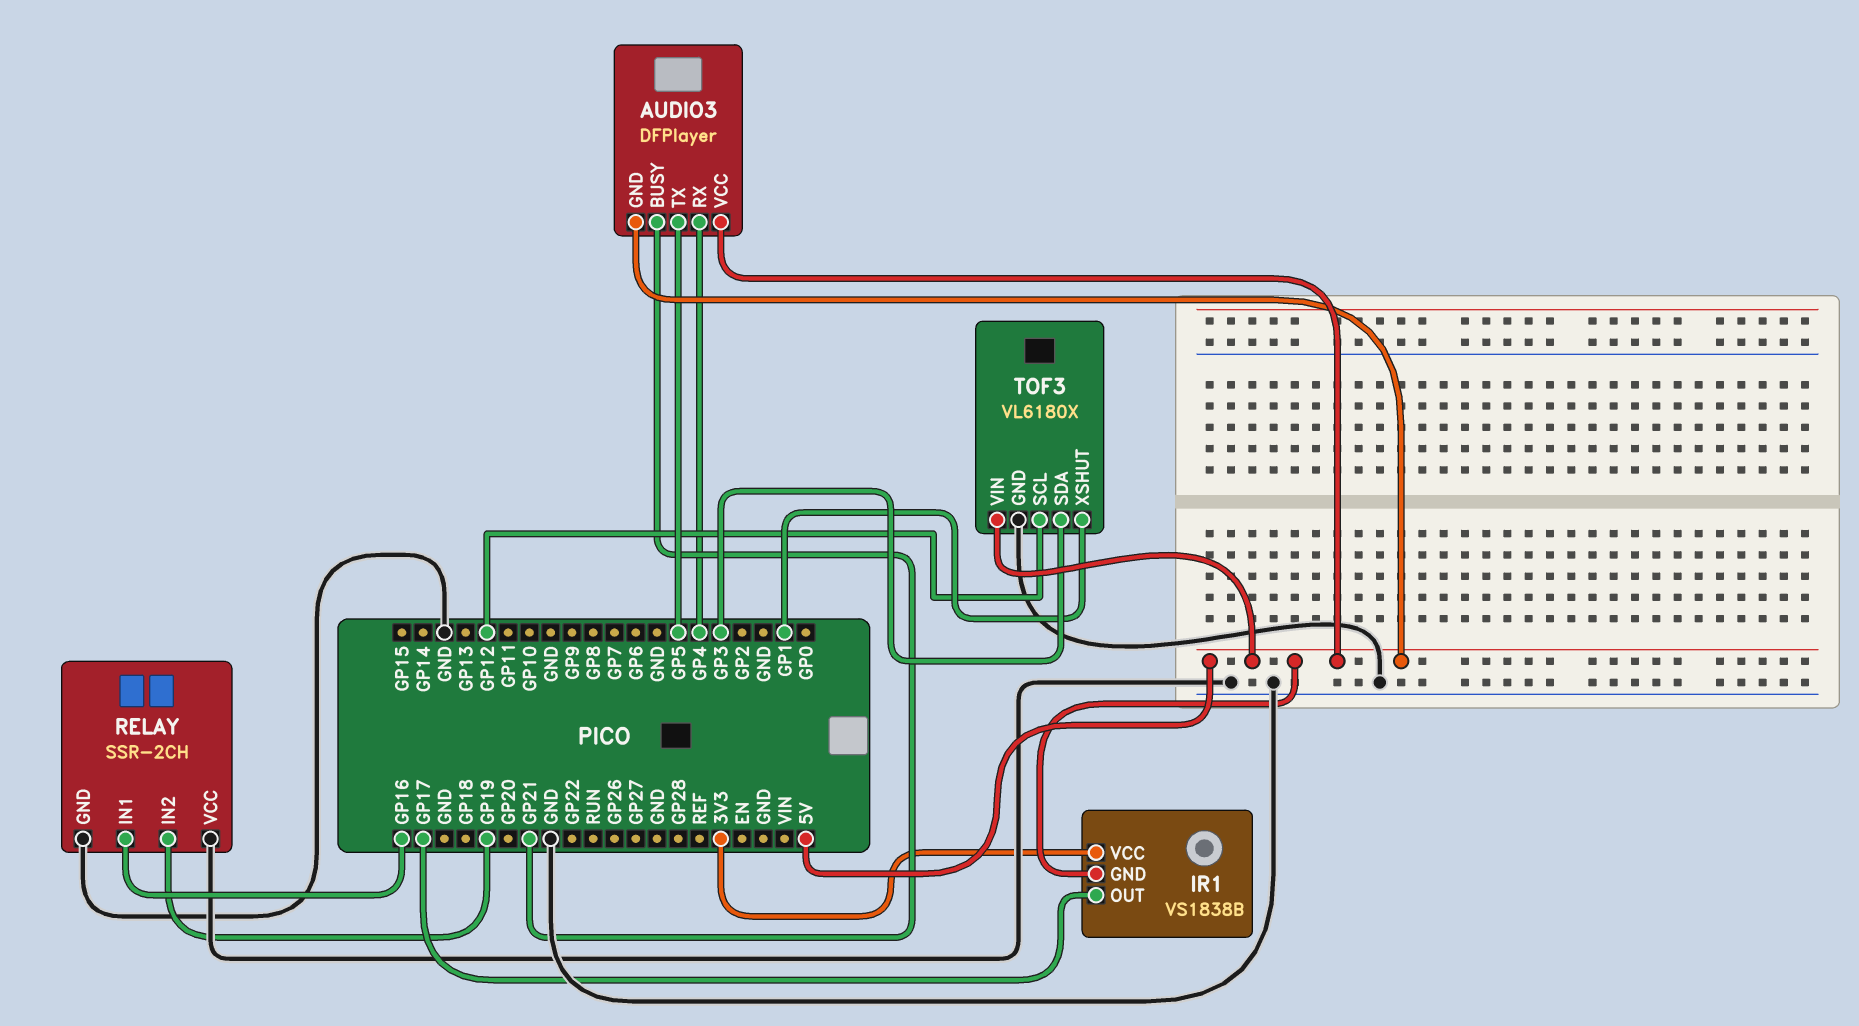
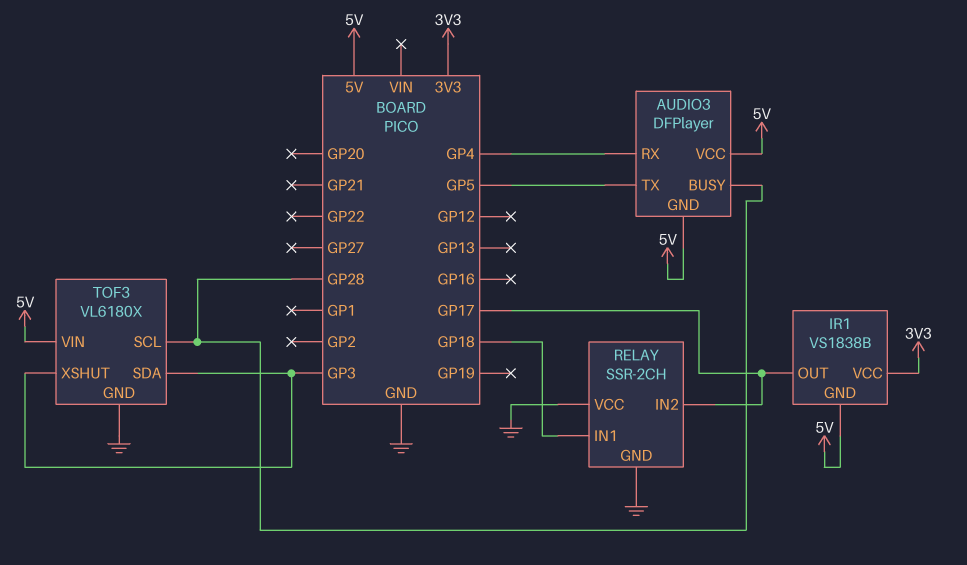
AUDIO3 pin BUSY: GP21 -> GP28
RELAY pin IN1: GP16 -> GP18
RELAY pin IN2: GP19 -> GP17
TOF3 pin SCL: GP12 -> GP28
TOF3 pin XSHUT: GP1 -> GP3

